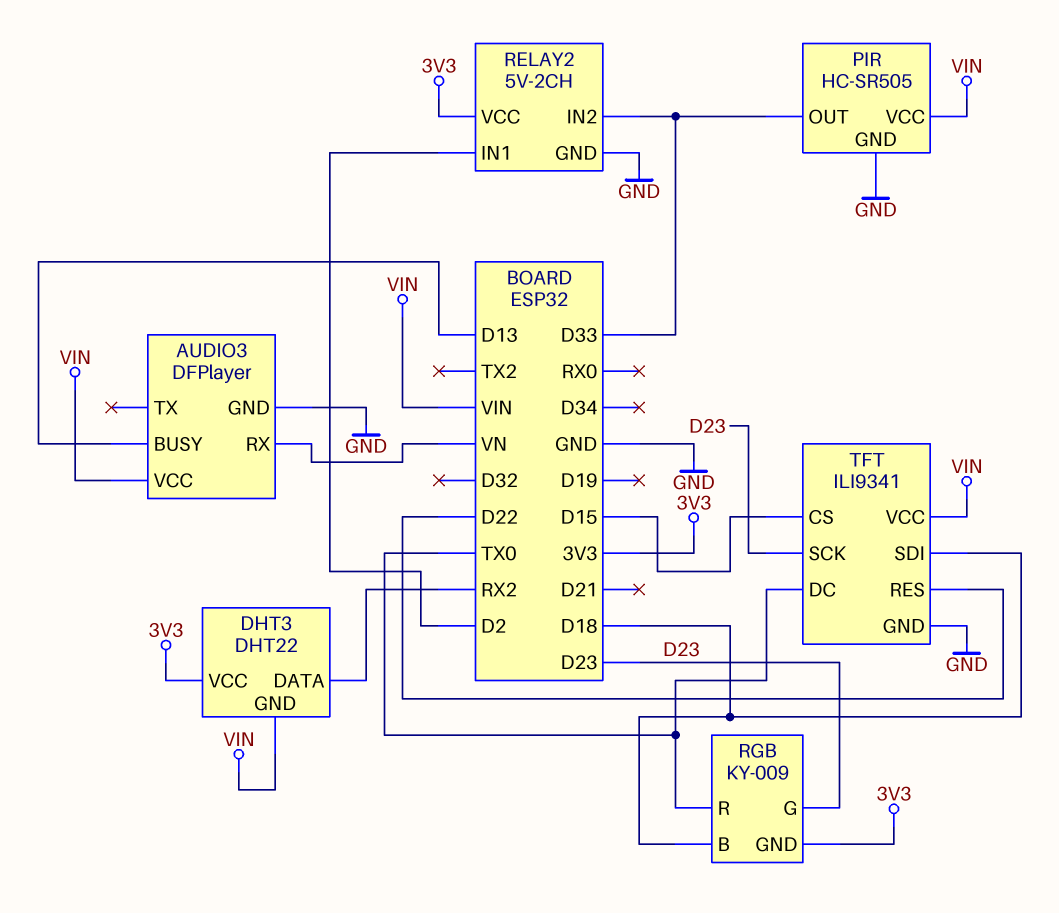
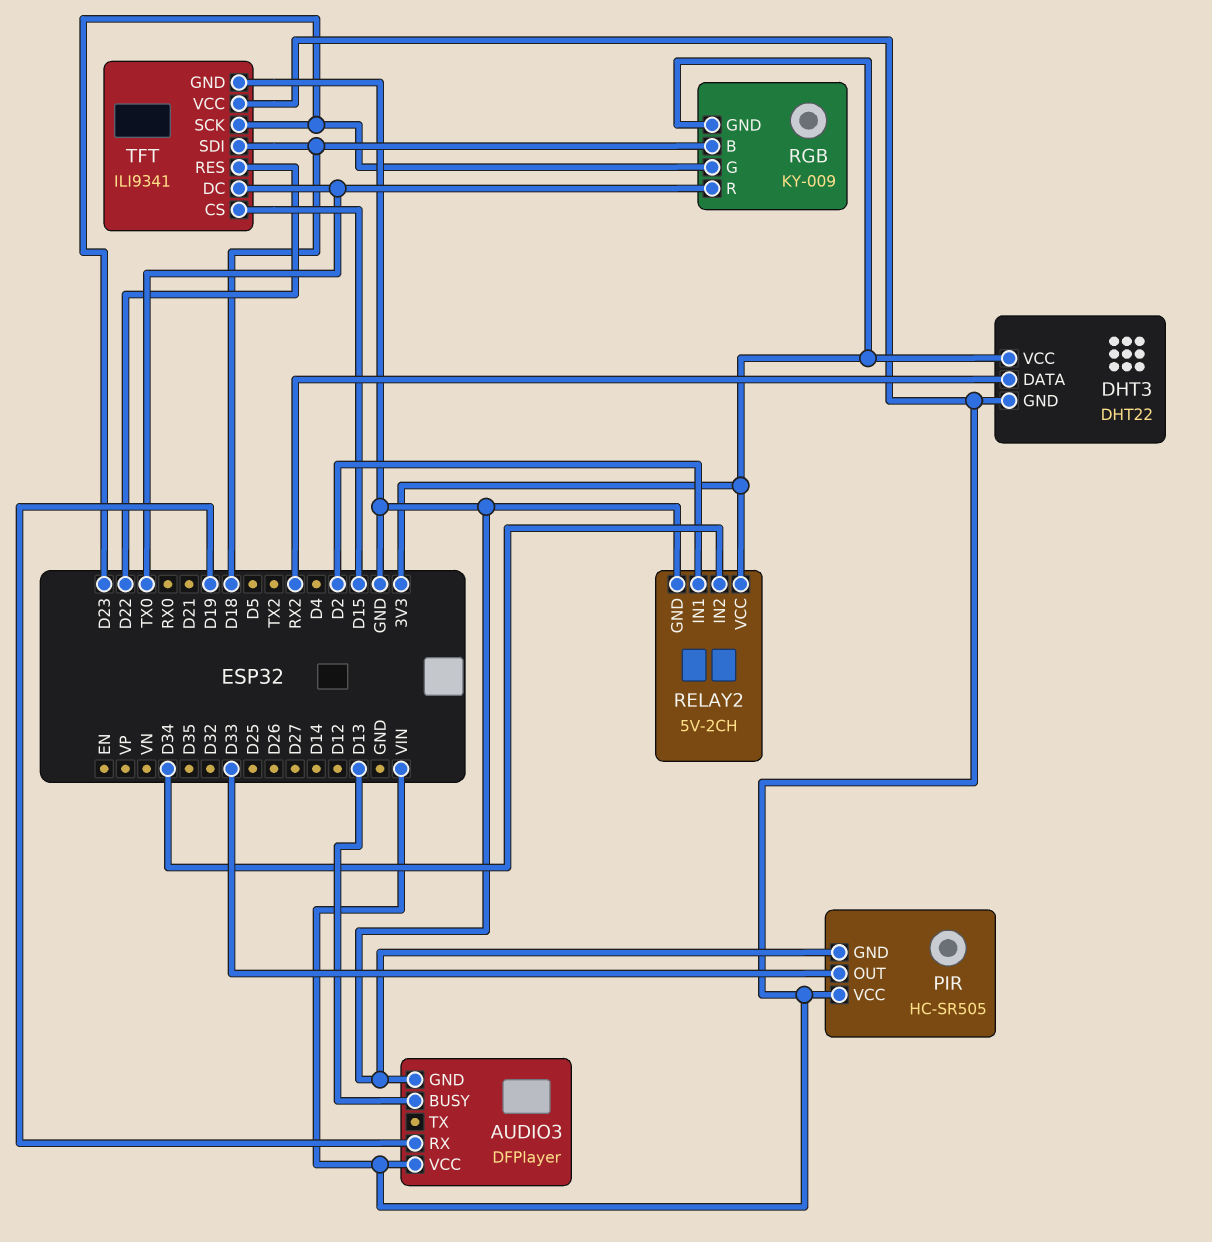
AUDIO3 pin RX: VN -> D19
RELAY2 pin IN2: D33 -> D34

